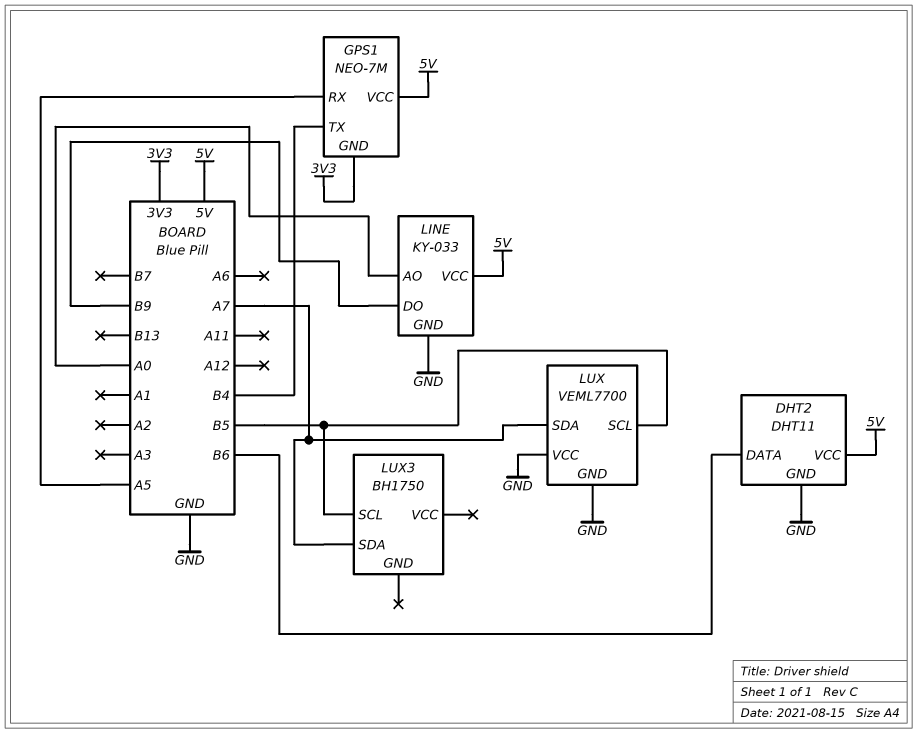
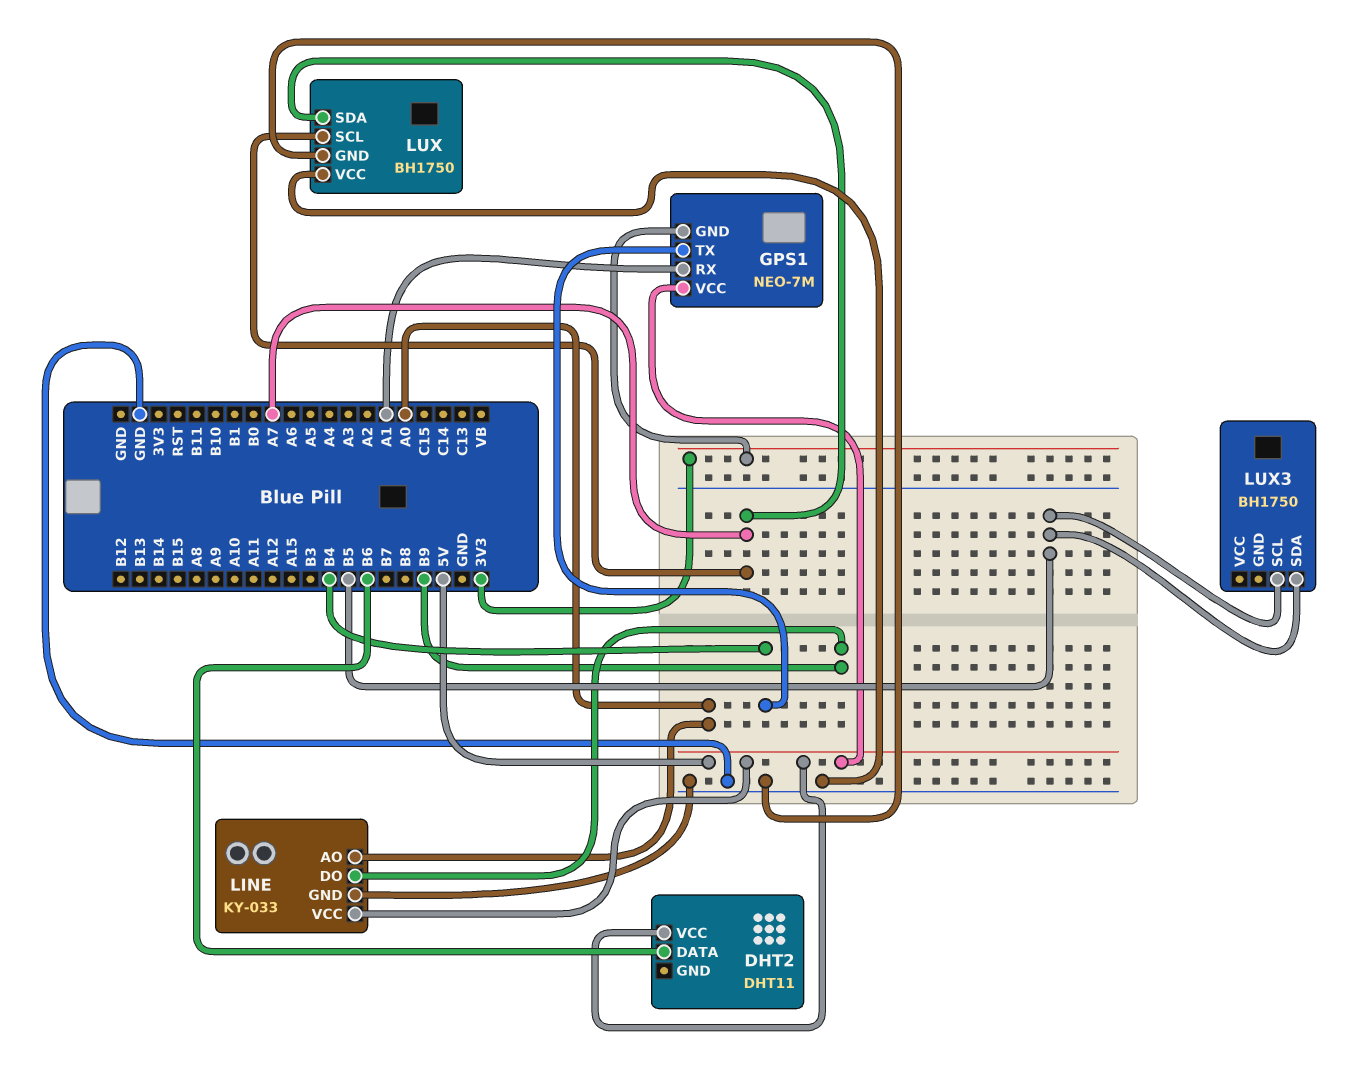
DHT2 pin GND: GND -> none
GPS1 pin RX: A5 -> A1
LUX: VEML7700 -> BH1750
LUX pin SCL: B5 -> A7
LUX3 pin SDA: A7 -> B5

